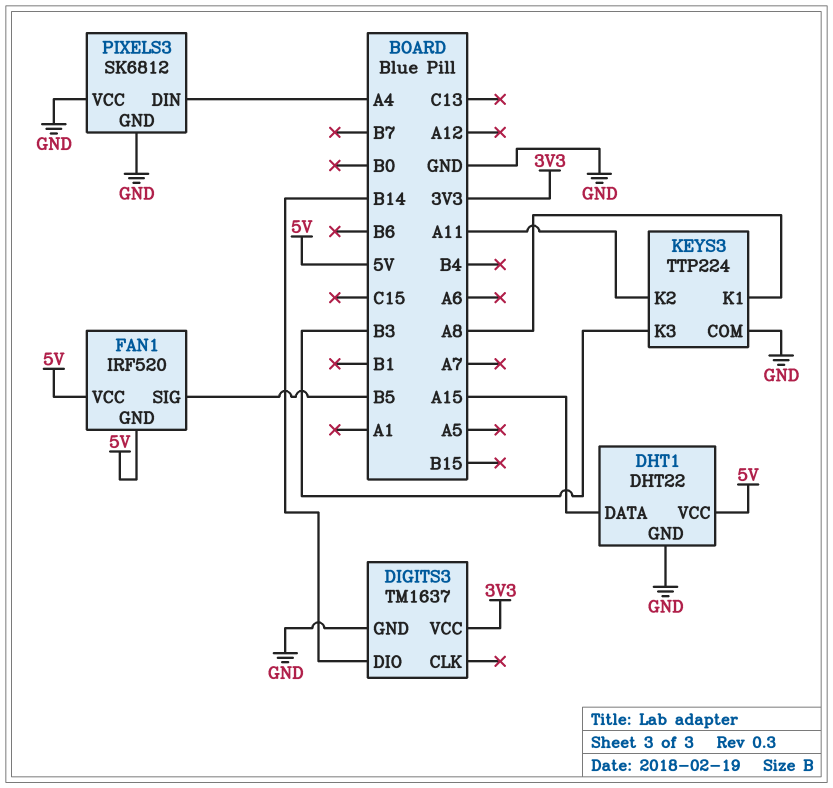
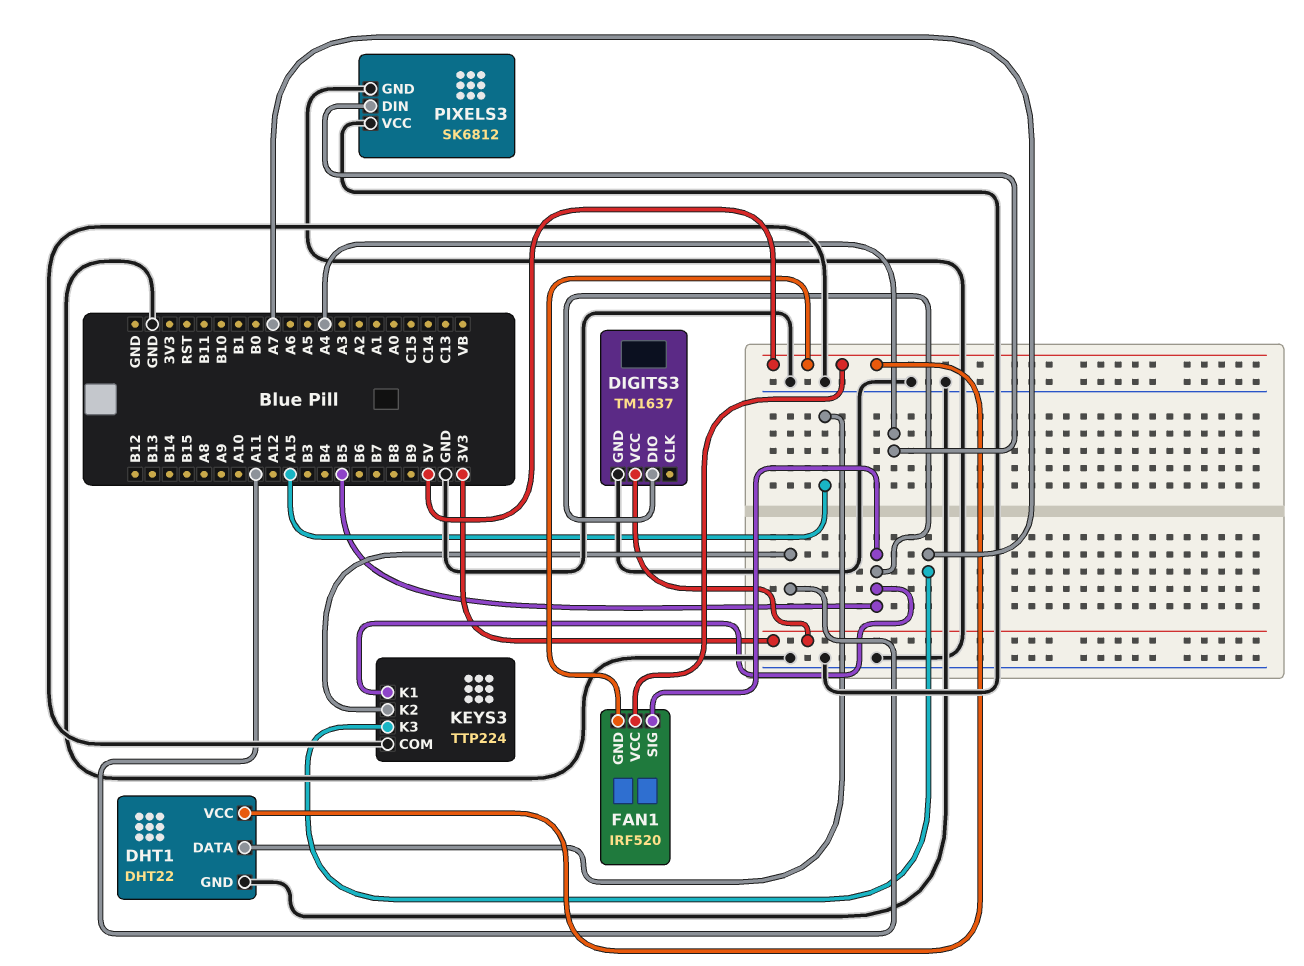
DIGITS3 pin DIO: B14 -> B5
KEYS3 pin K1: A8 -> B5
KEYS3 pin K3: B3 -> A7

